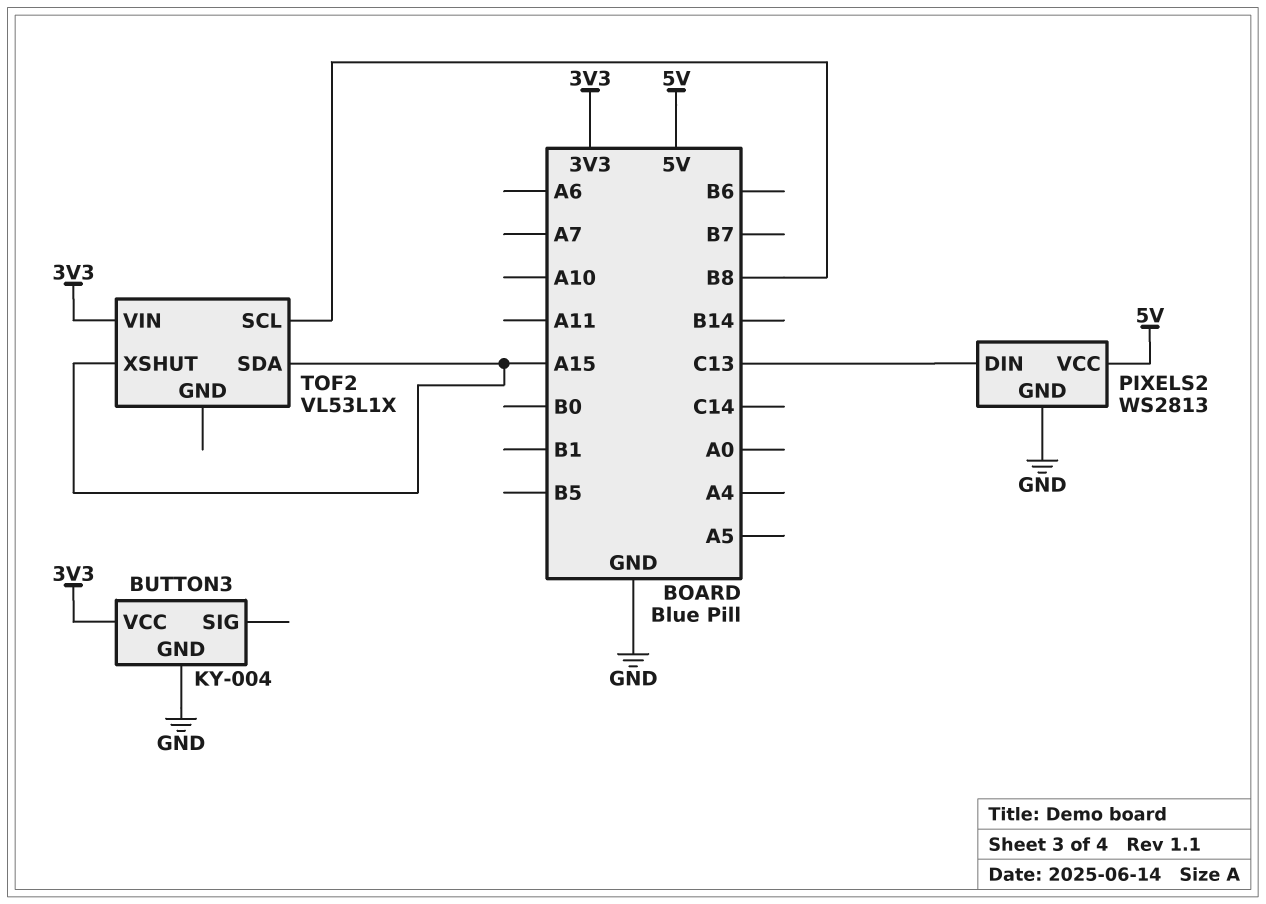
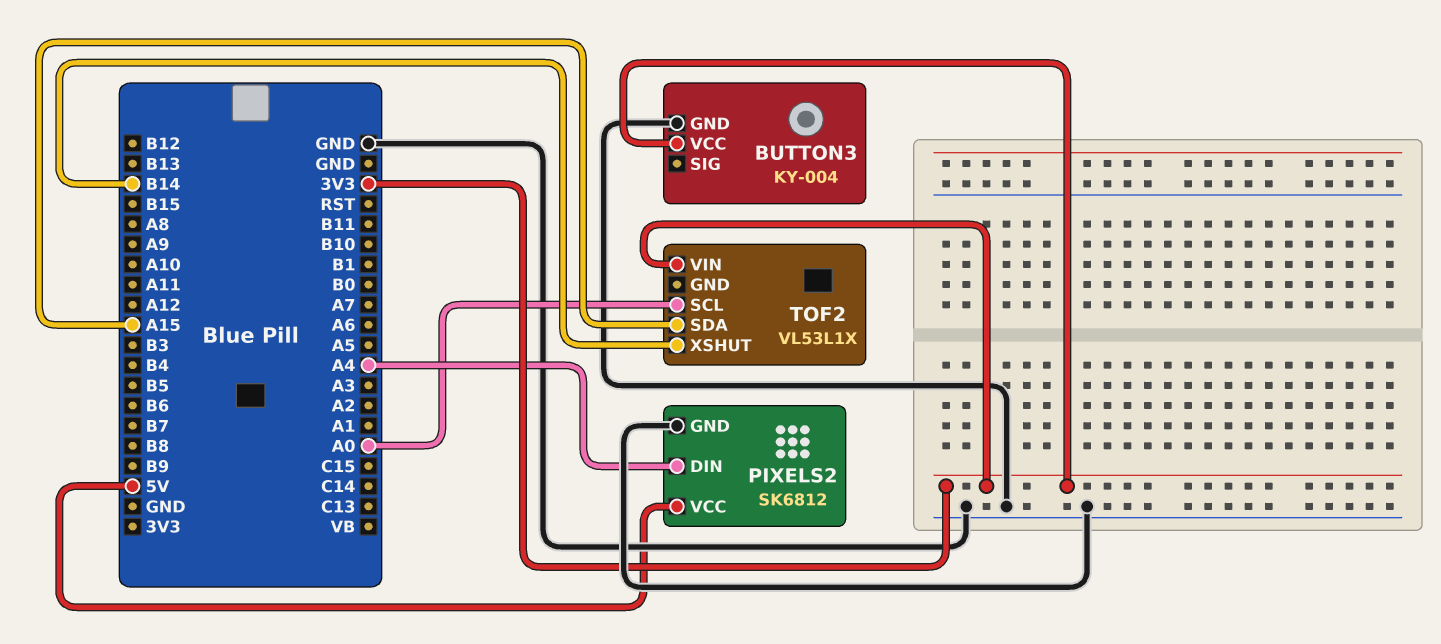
PIXELS2: WS2813 -> SK6812
PIXELS2 pin DIN: C13 -> A4
TOF2 pin SCL: B8 -> A0
TOF2 pin XSHUT: A15 -> B14

